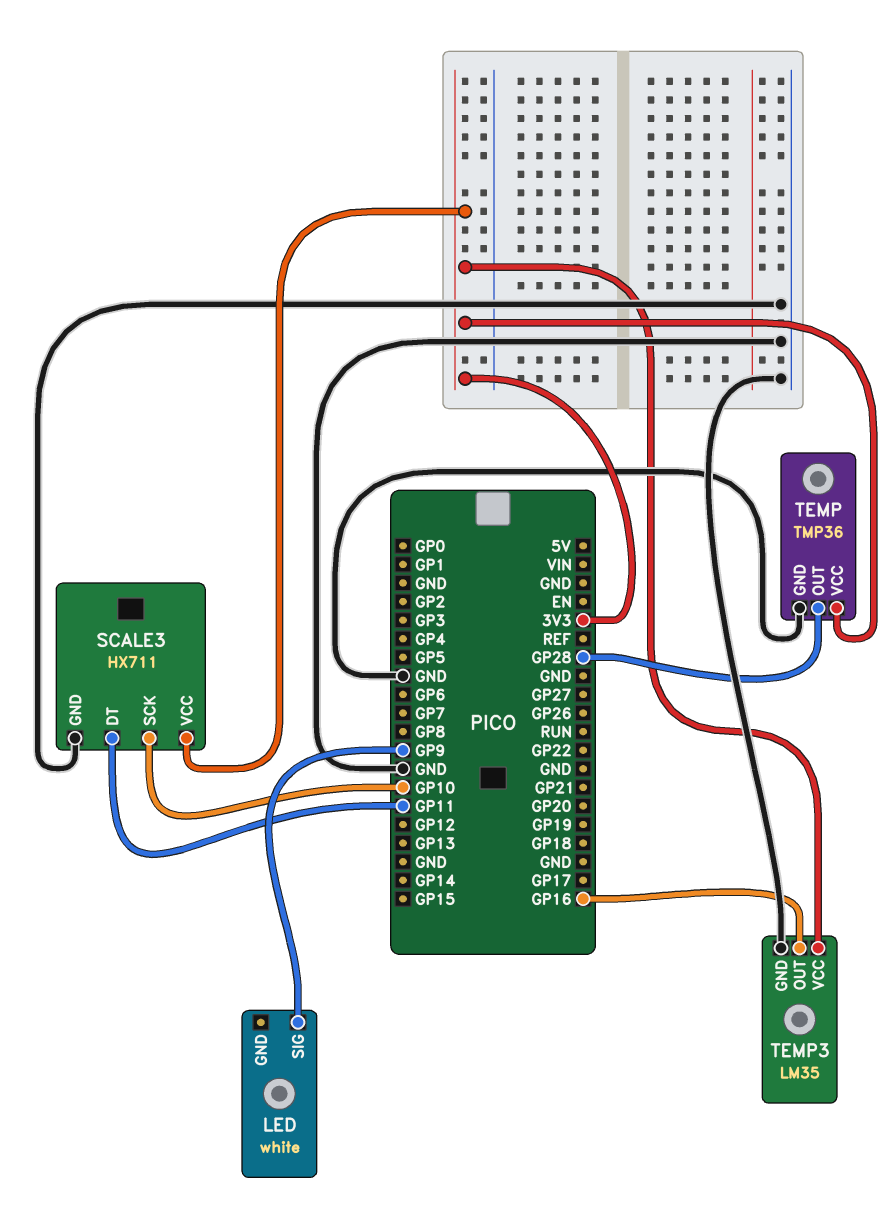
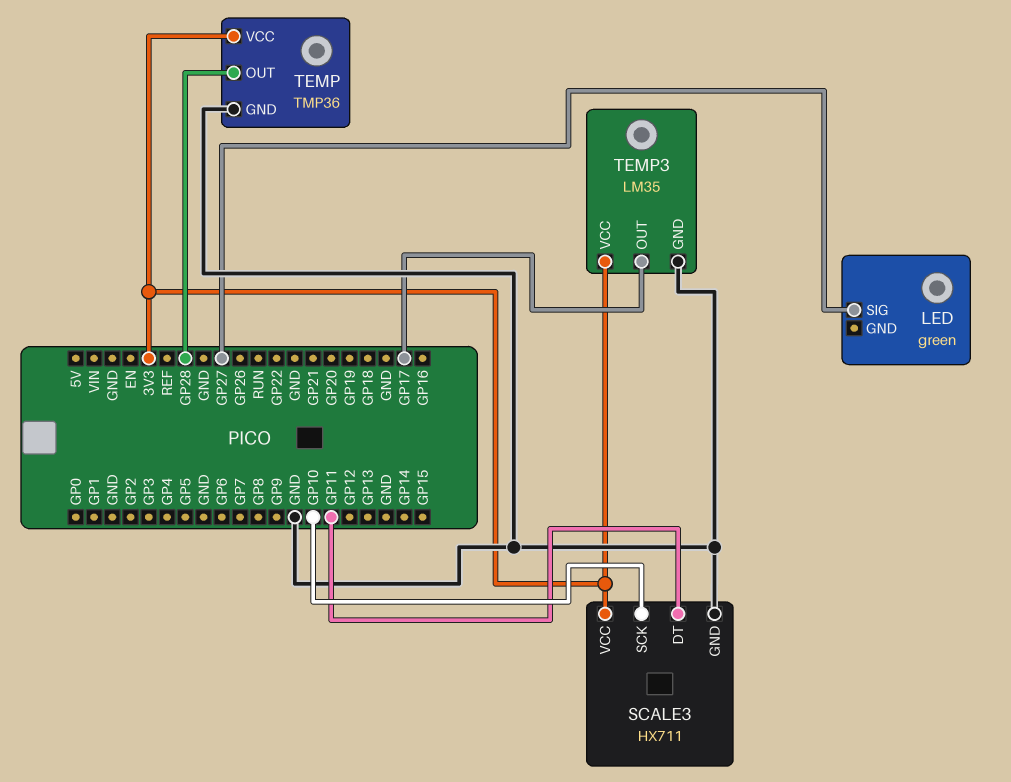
LED: white -> green
LED pin SIG: GP9 -> GP27
TEMP3 pin OUT: GP16 -> GP17

